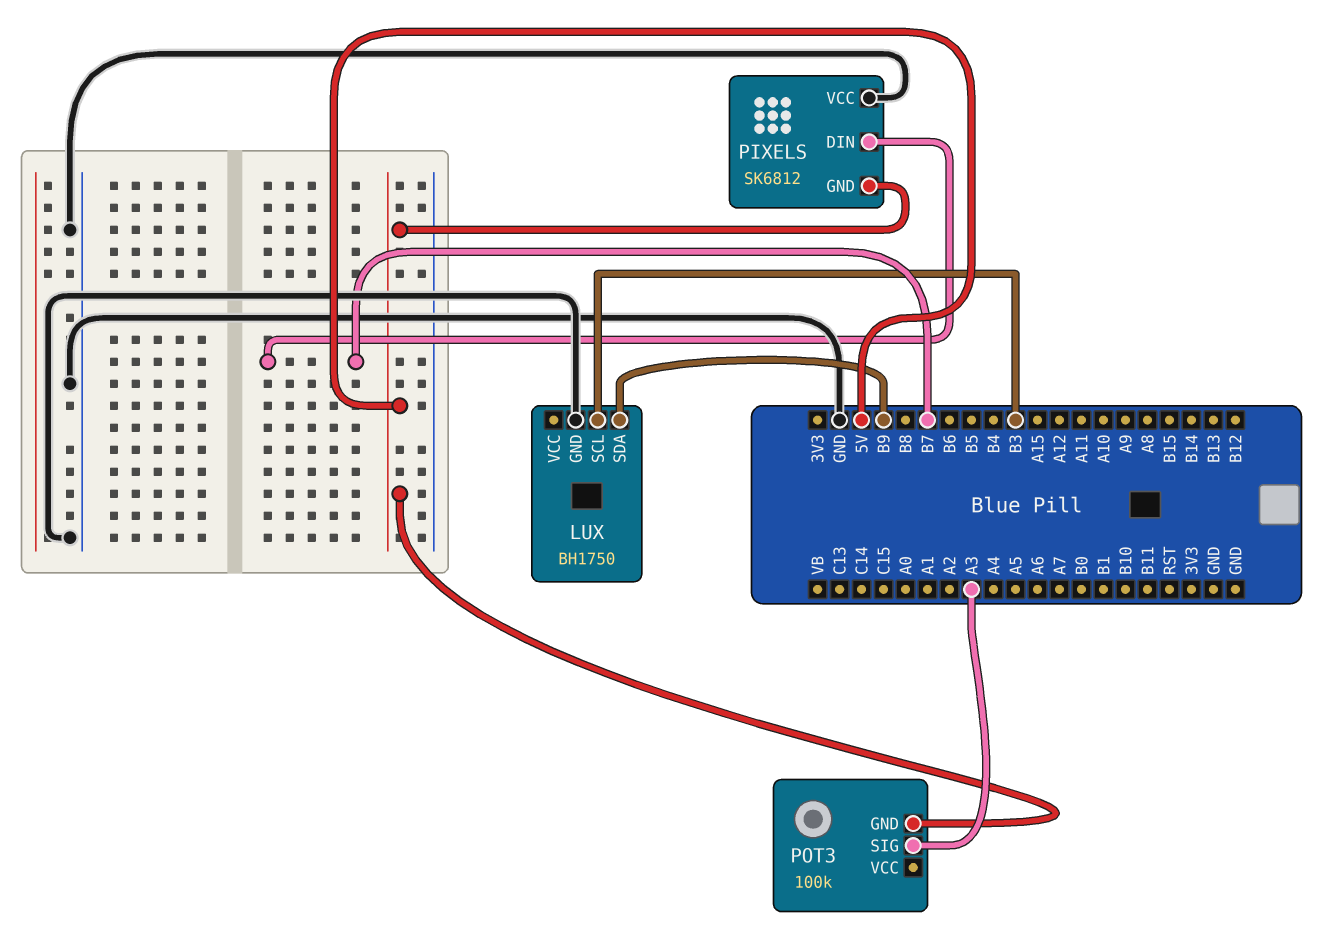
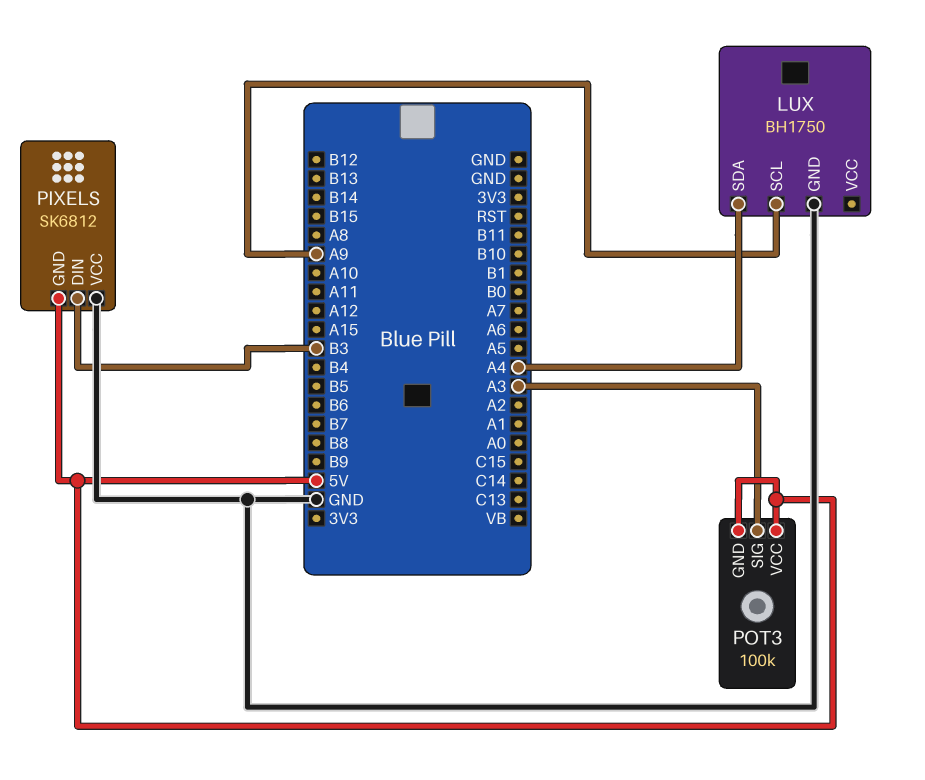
LUX pin SCL: B3 -> A9
LUX pin SDA: B9 -> A4
PIXELS pin DIN: B7 -> B3
POT3 pin VCC: none -> 5V

